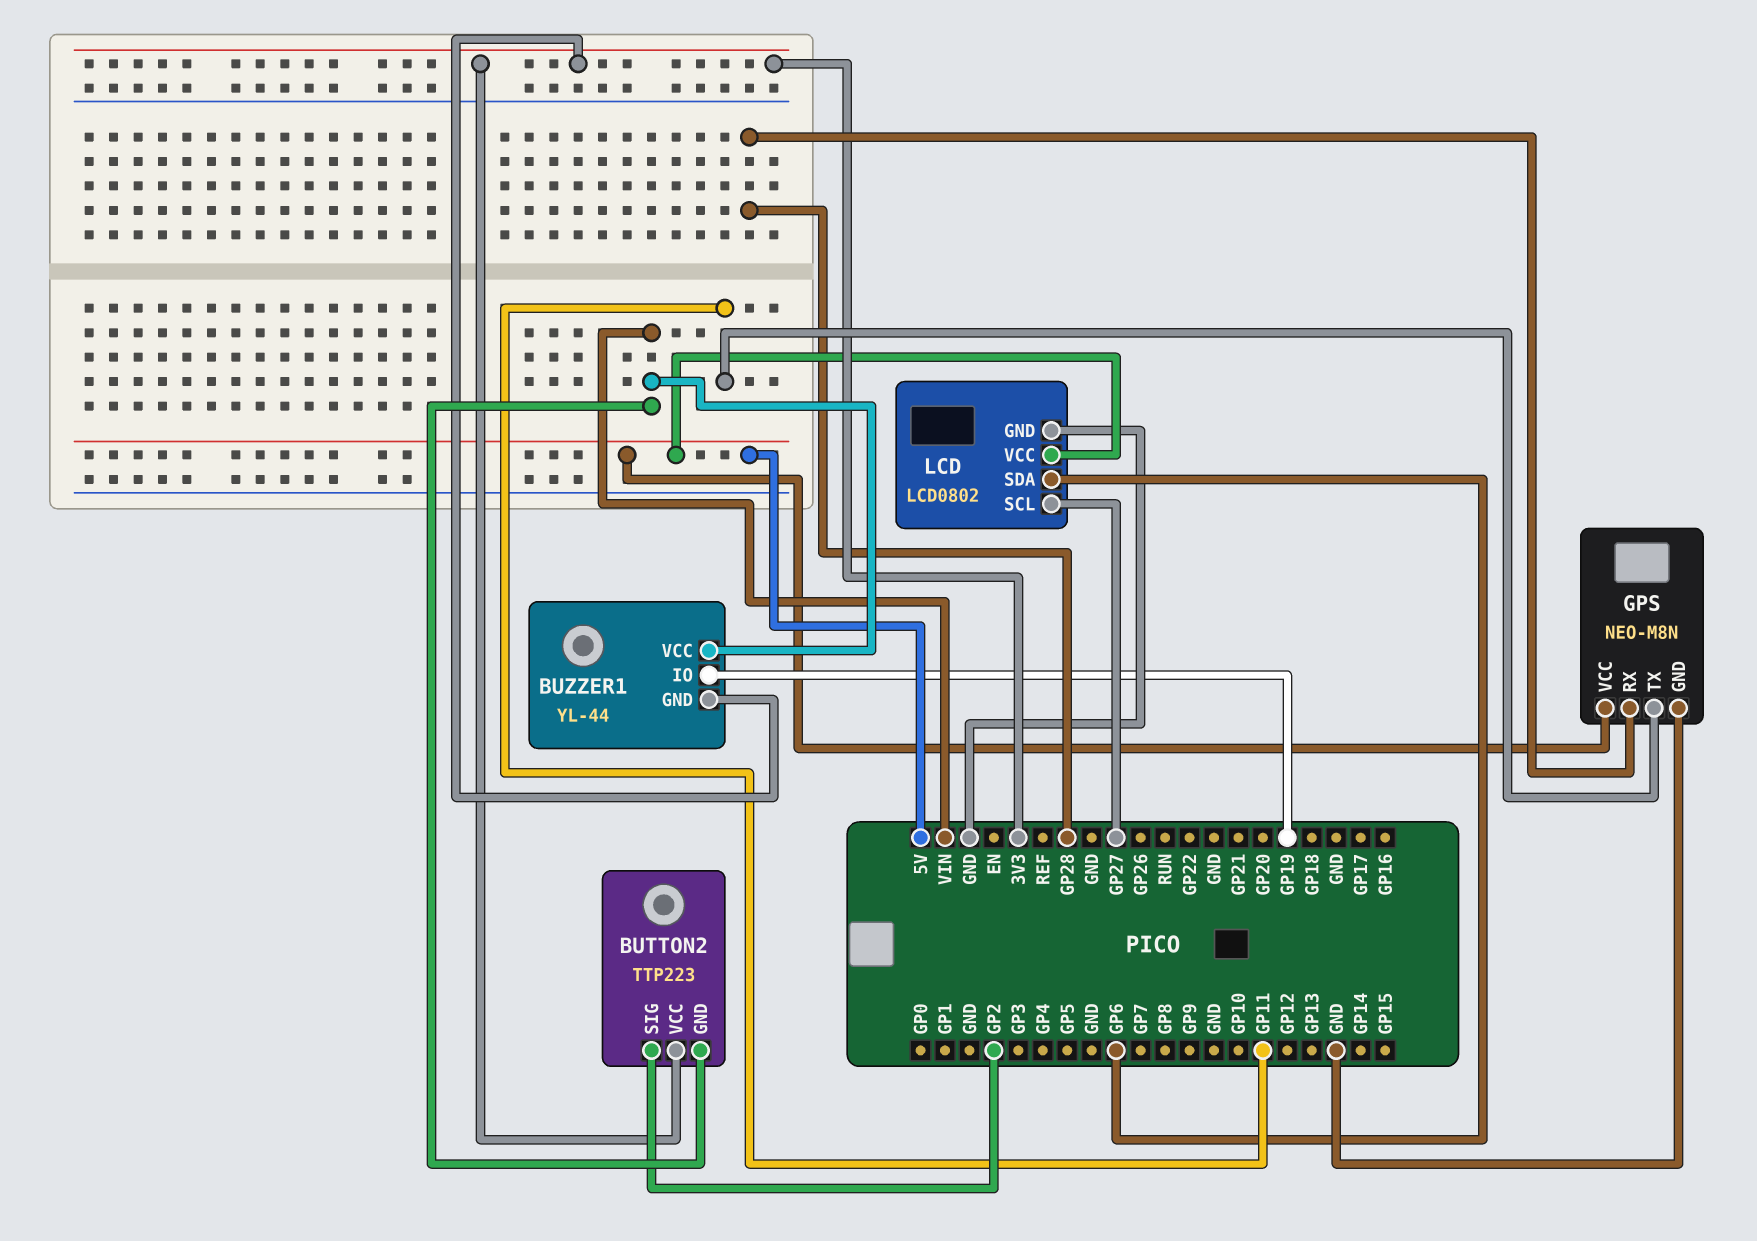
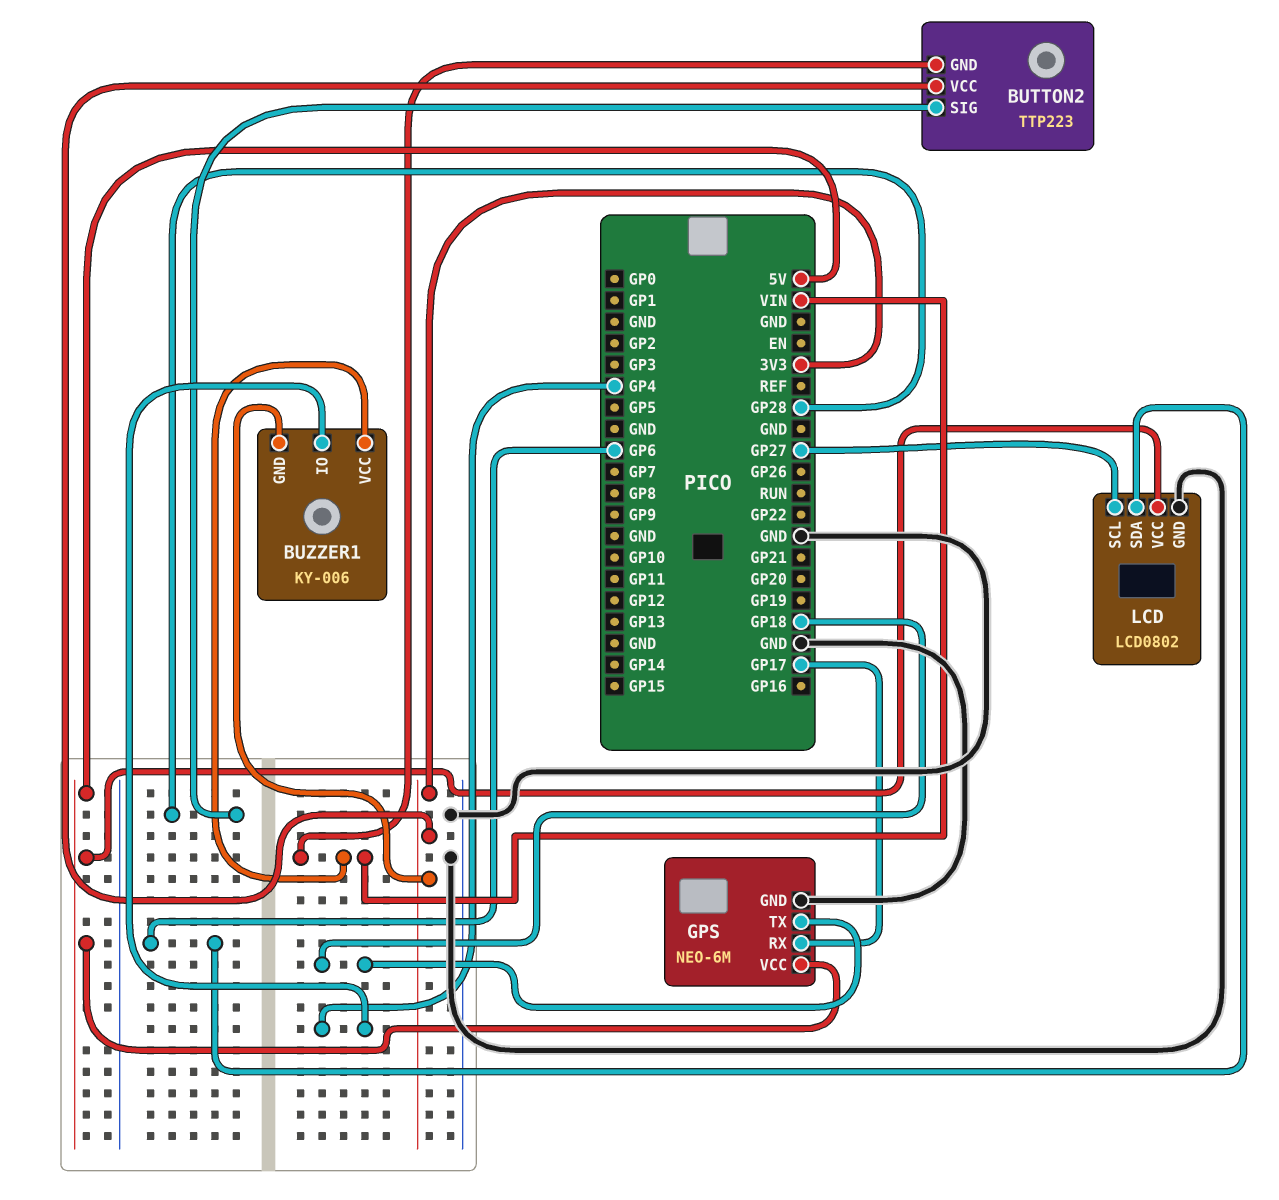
BUTTON2 pin SIG: GP2 -> GP28
BUZZER1: YL-44 -> KY-006
BUZZER1 pin IO: GP19 -> GP4
GPS: NEO-M8N -> NEO-6M
GPS pin RX: GP28 -> GP17
GPS pin TX: GP11 -> GP18

